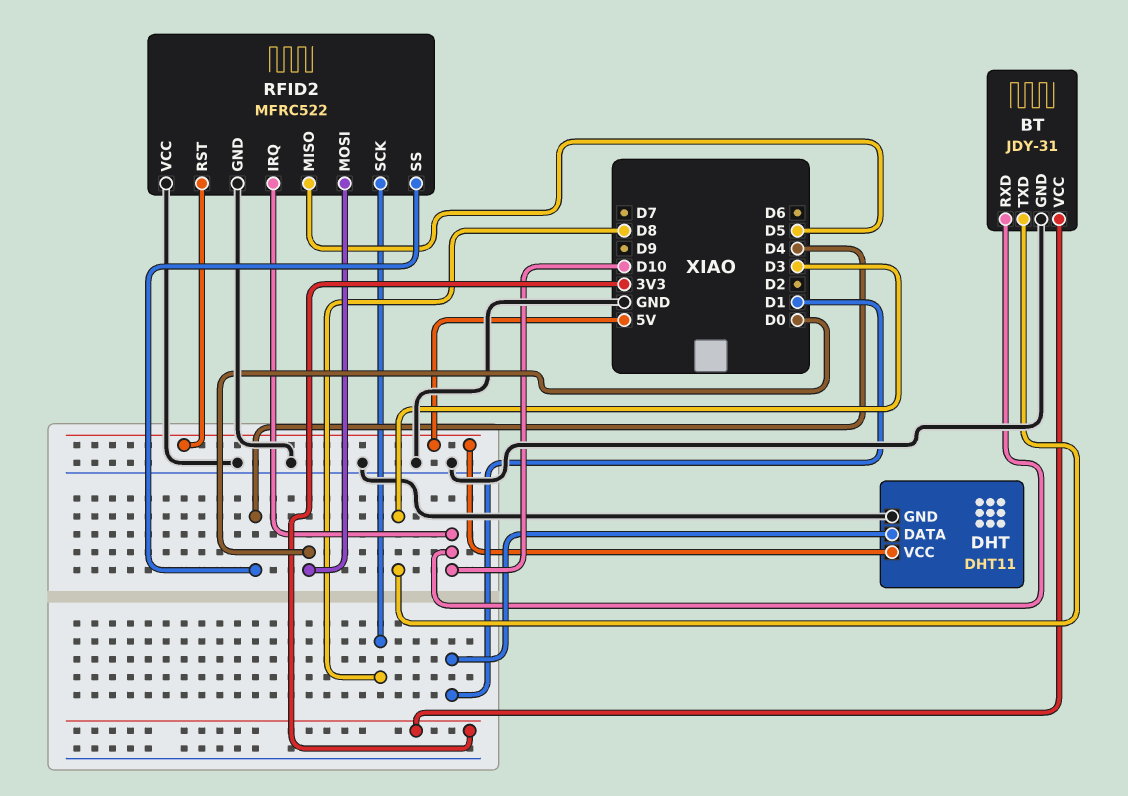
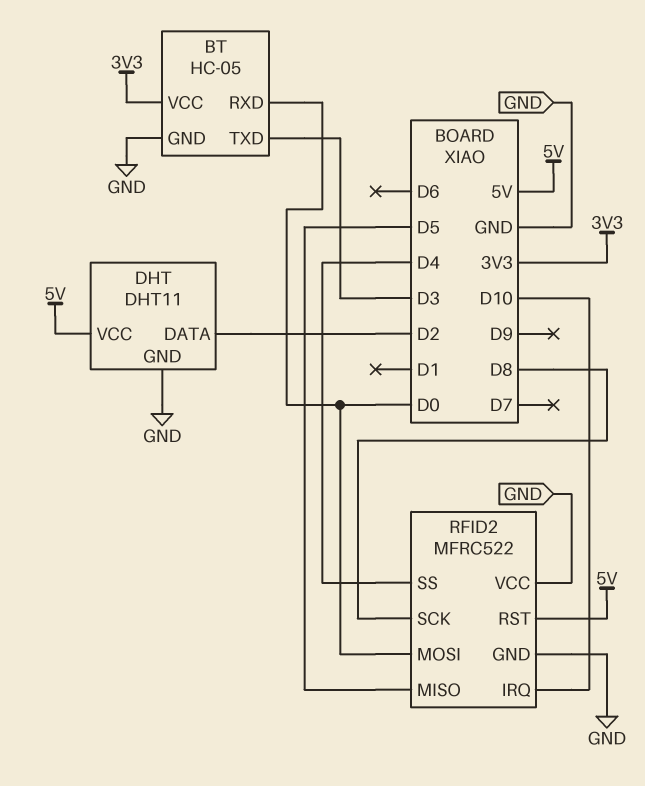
BT: JDY-31 -> HC-05
BT pin RXD: D10 -> D0
DHT pin DATA: D1 -> D2

